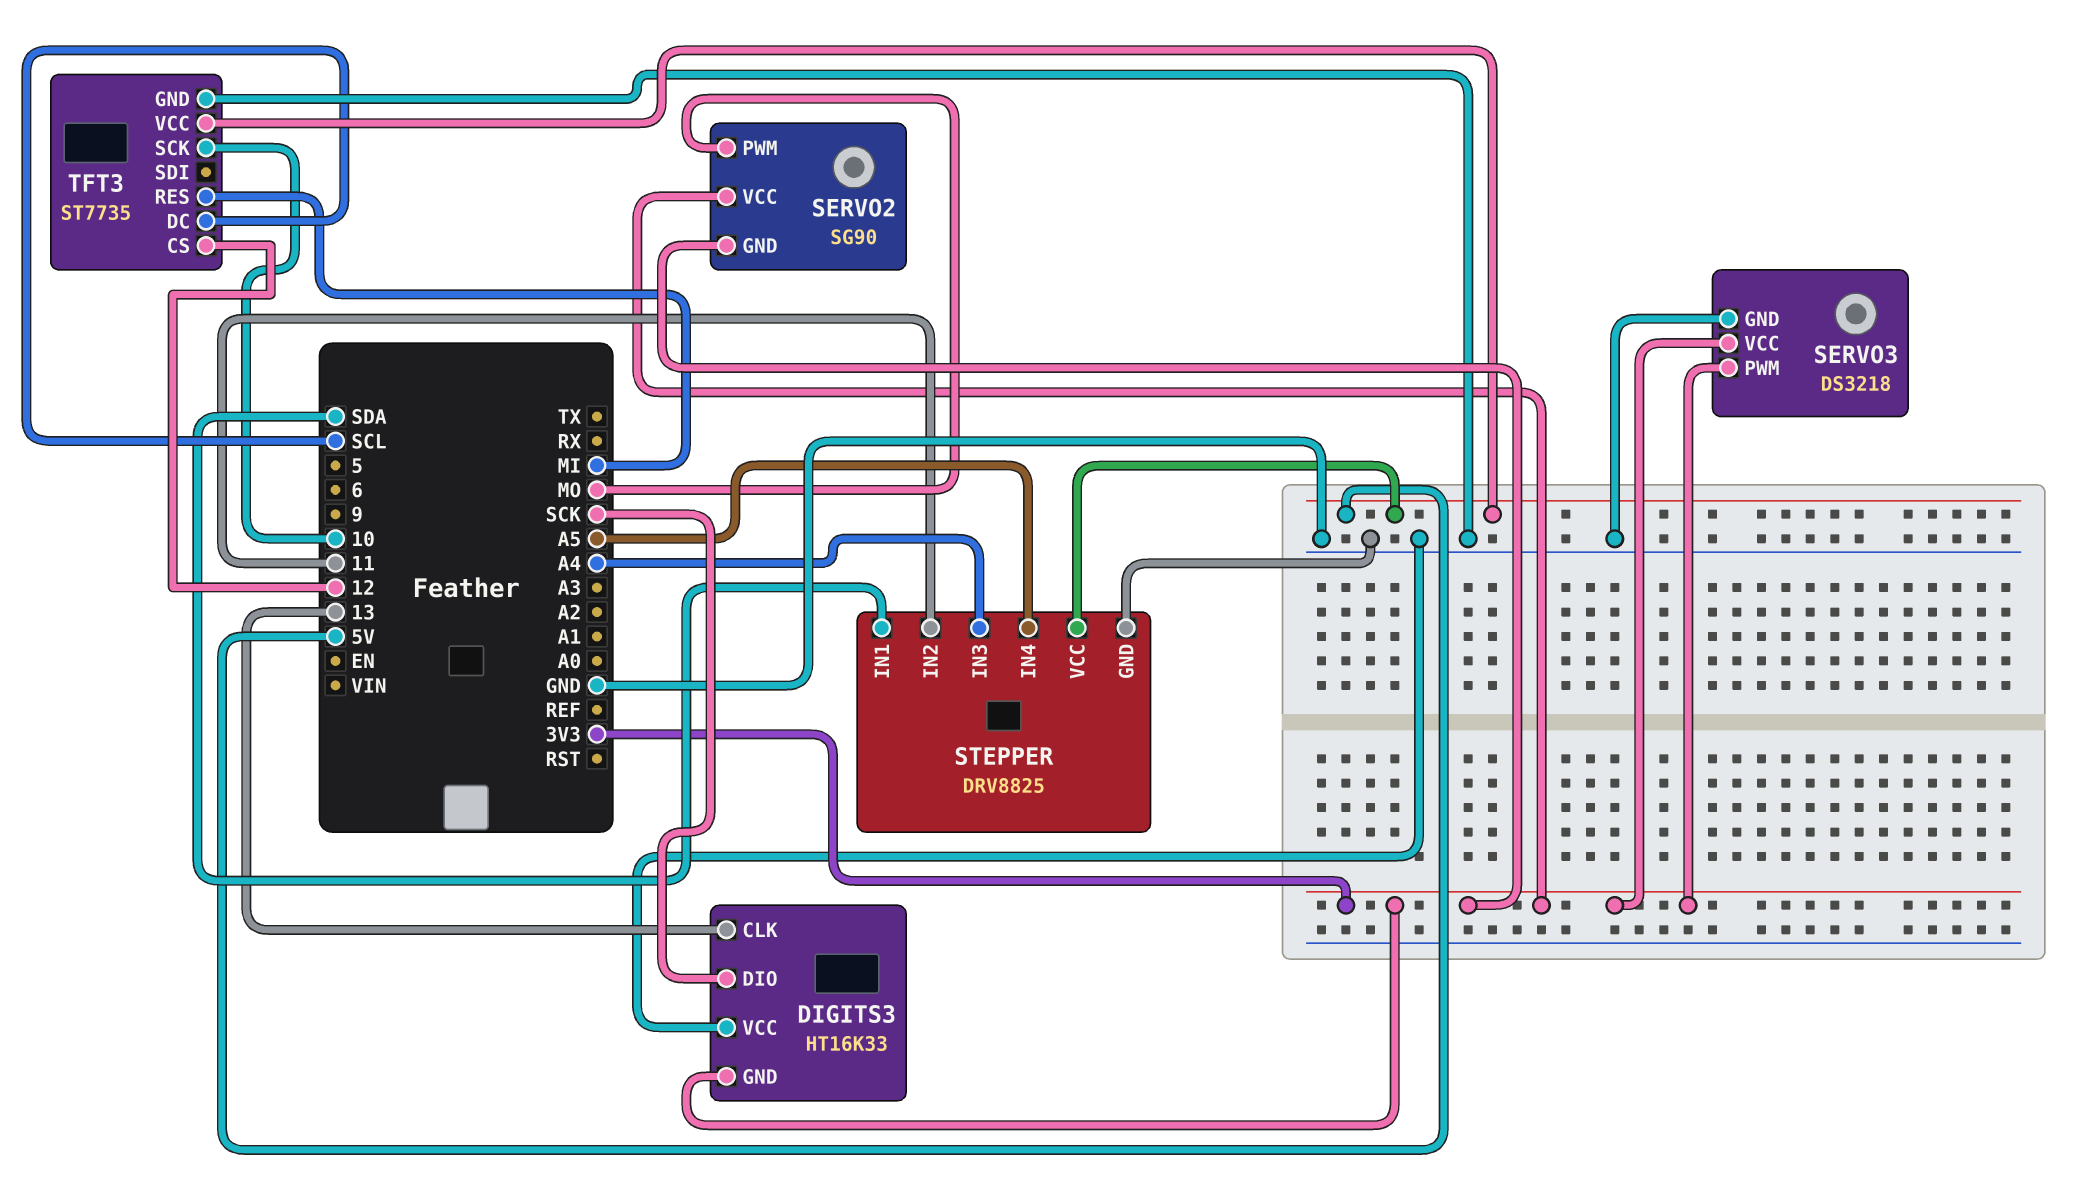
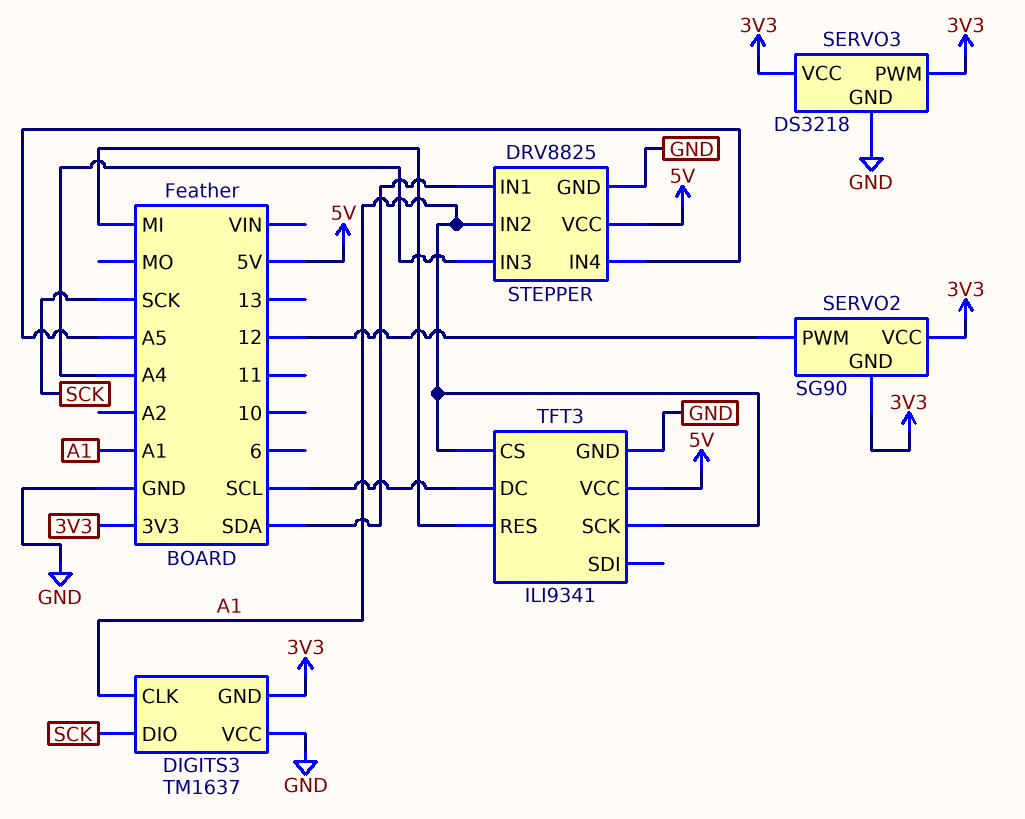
DIGITS3: HT16K33 -> TM1637
DIGITS3 pin CLK: 13 -> A1
SERVO2 pin PWM: MO -> 12
STEPPER pin IN2: 11 -> A1
TFT3: ST7735 -> ILI9341
TFT3 pin CS: 12 -> A1
TFT3 pin SCK: 10 -> A1

